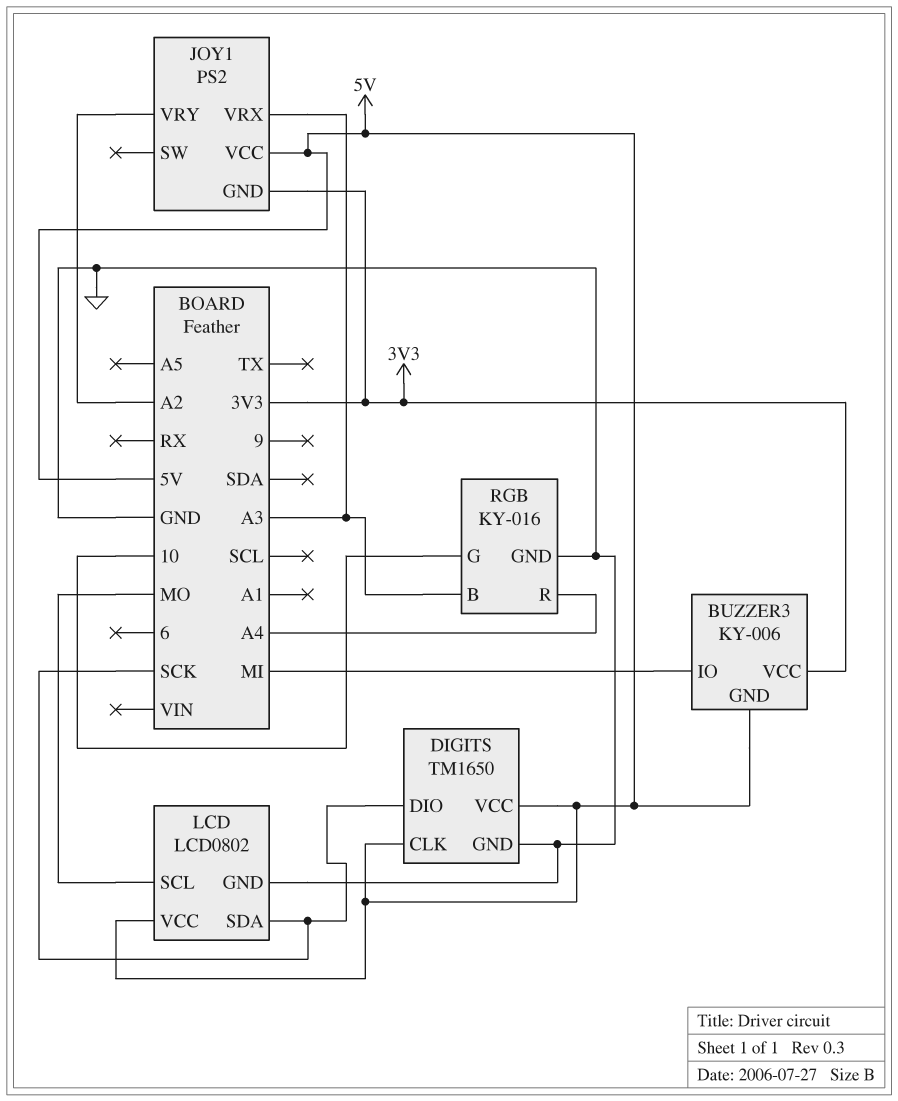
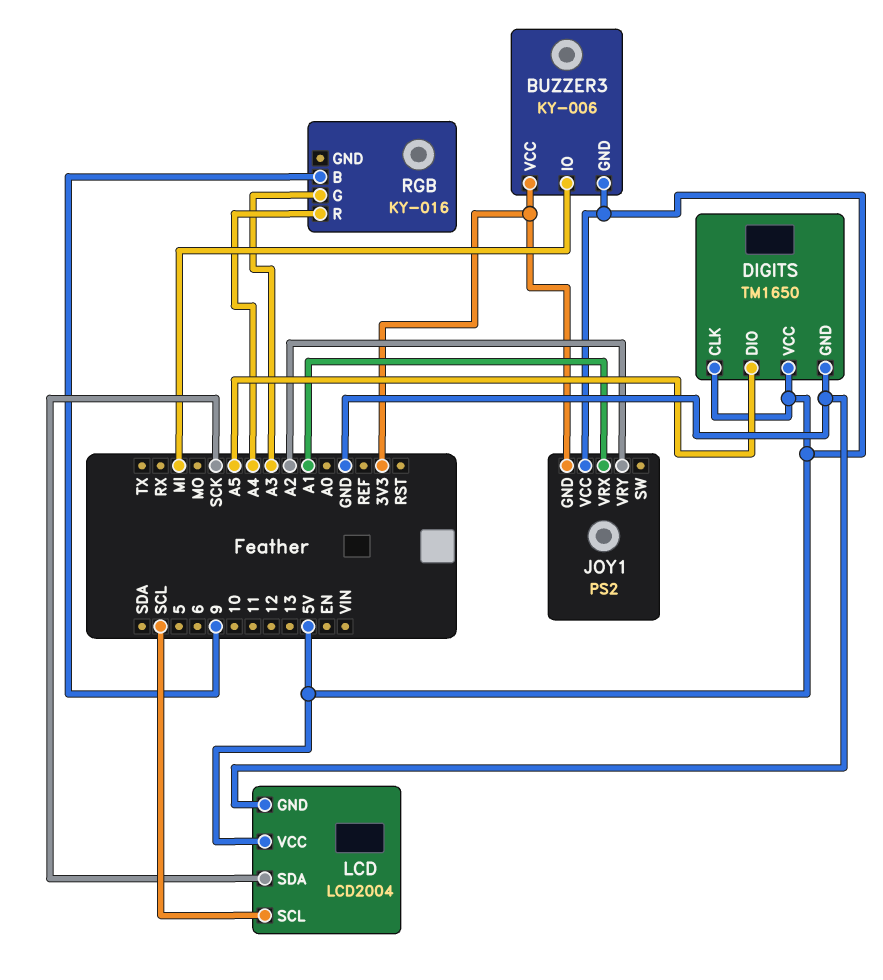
DIGITS pin DIO: SCK -> A5
JOY1 pin VRX: A3 -> A1
LCD: LCD0802 -> LCD2004
LCD pin SCL: MO -> SCL
RGB pin B: A3 -> 9
RGB pin G: 10 -> A3
RGB pin GND: GND -> none

